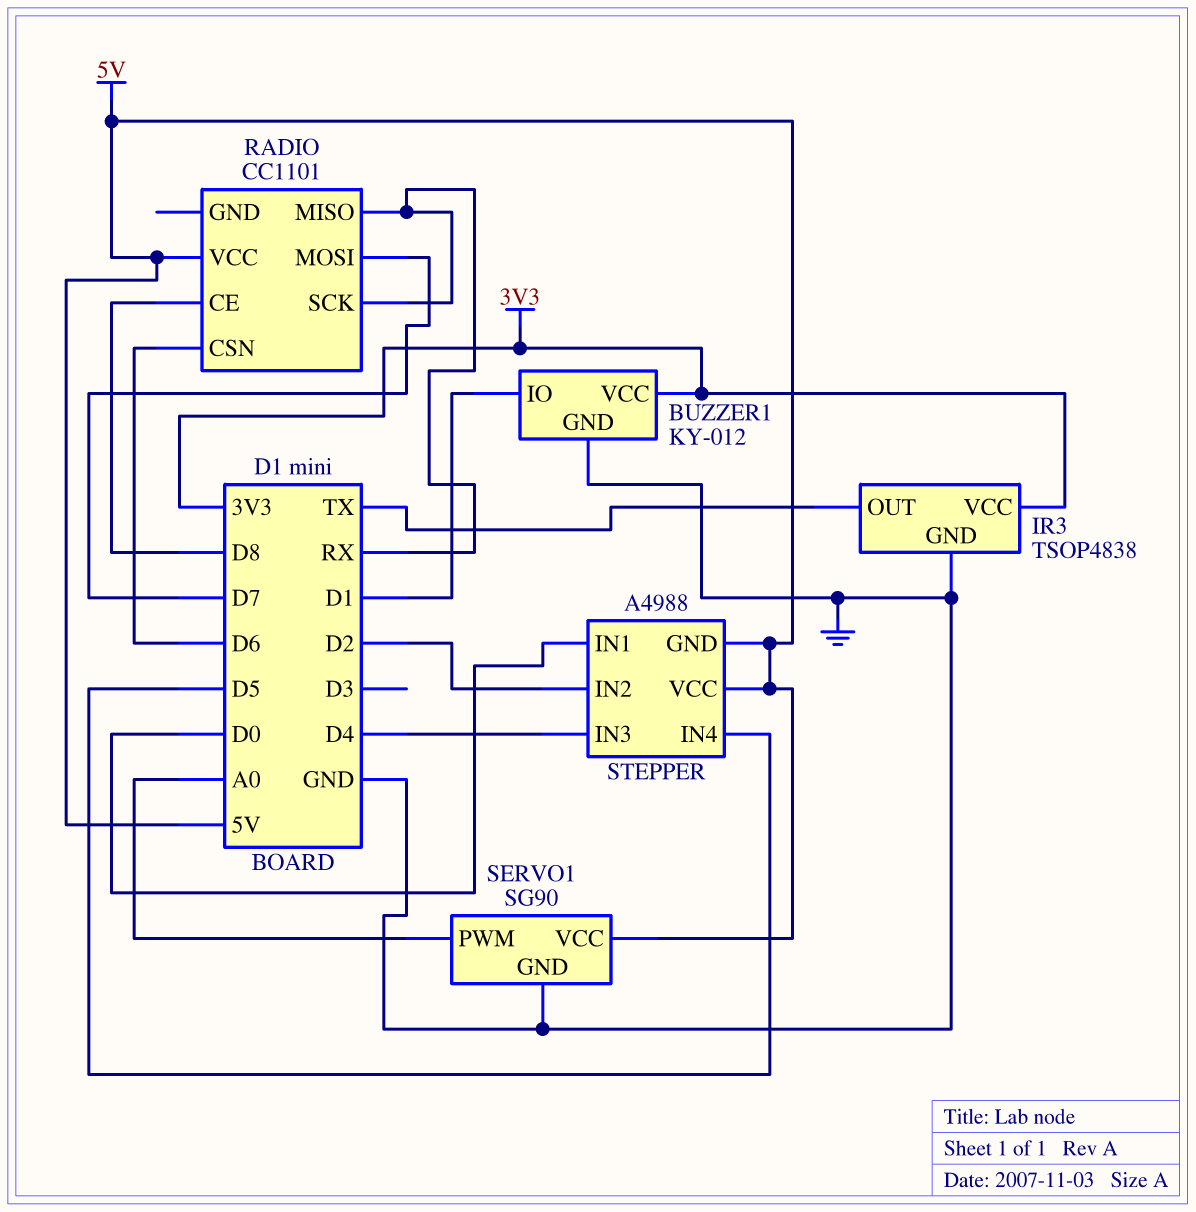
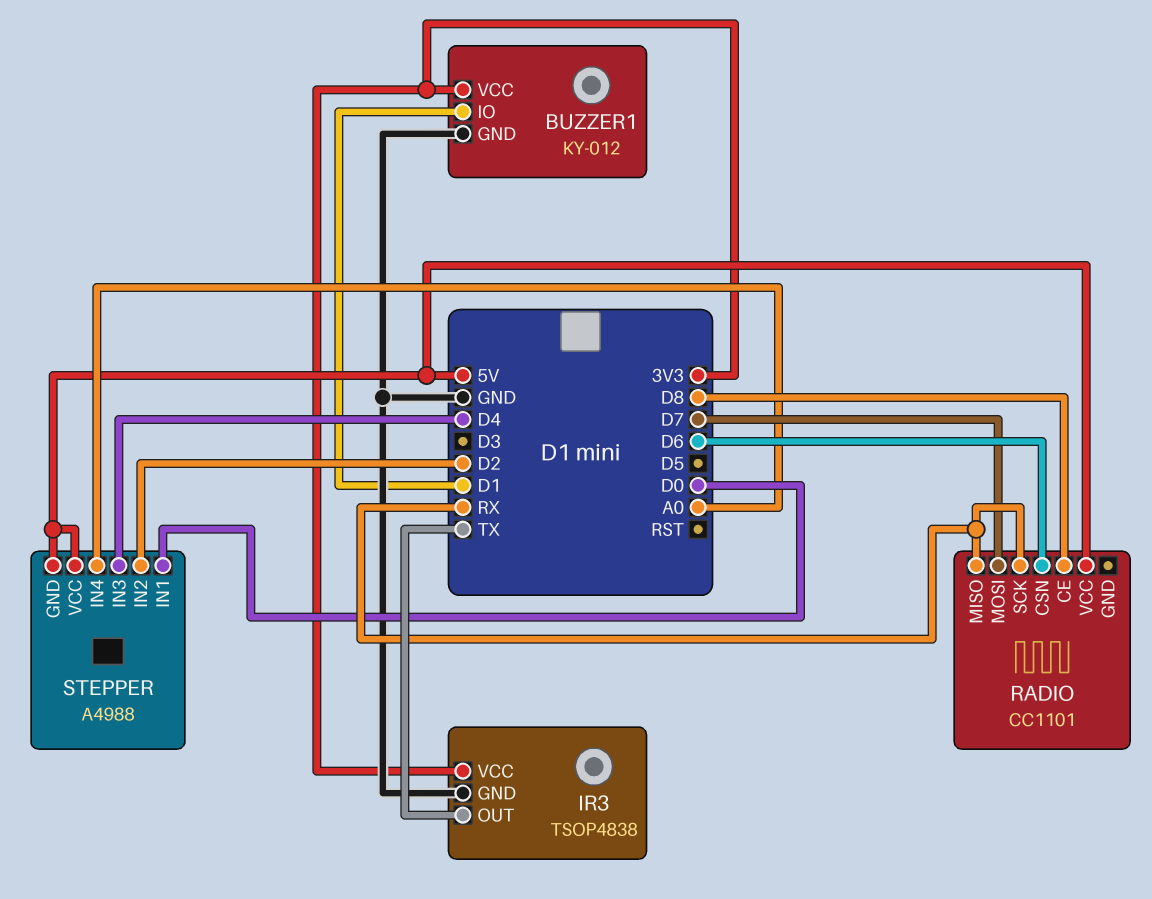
SERVO1: SG90 -> none
SERVO1 pin GND: GND -> none
SERVO1 pin PWM: A0 -> none
SERVO1 pin VCC: 5V -> none
STEPPER pin IN4: D5 -> A0

